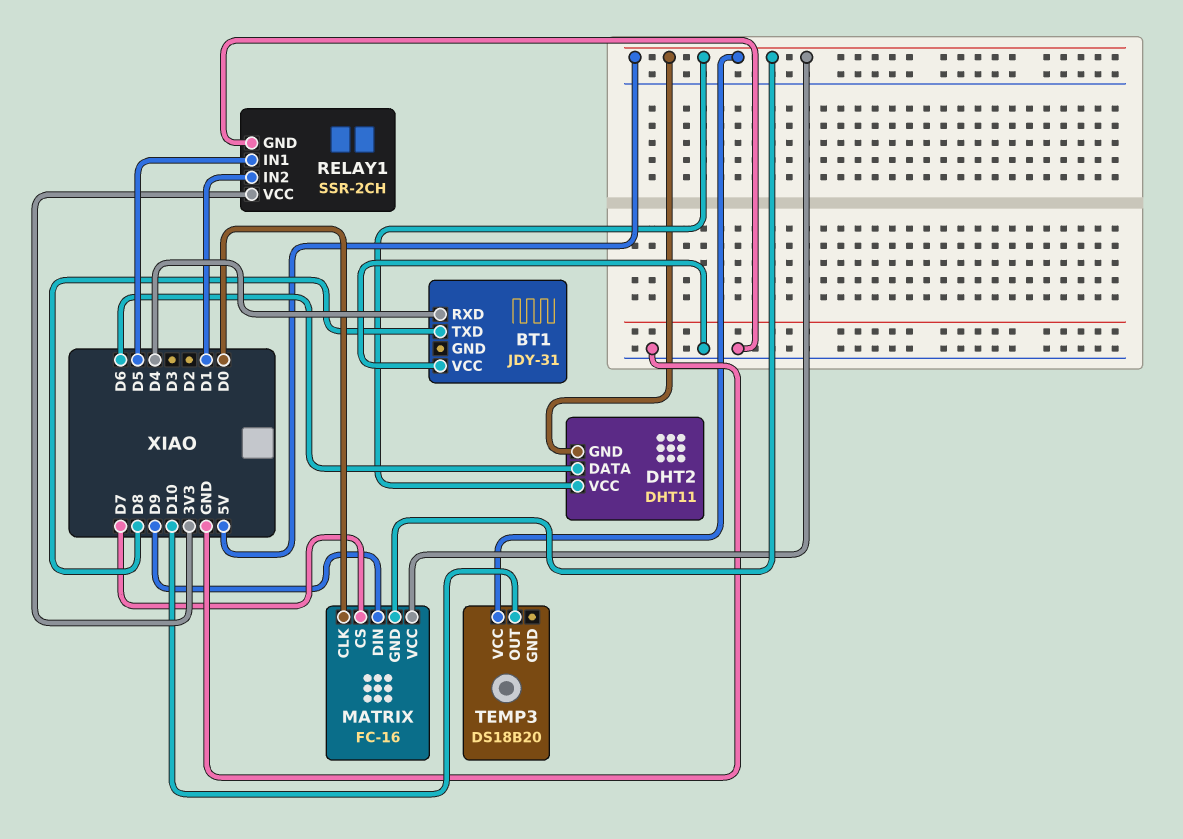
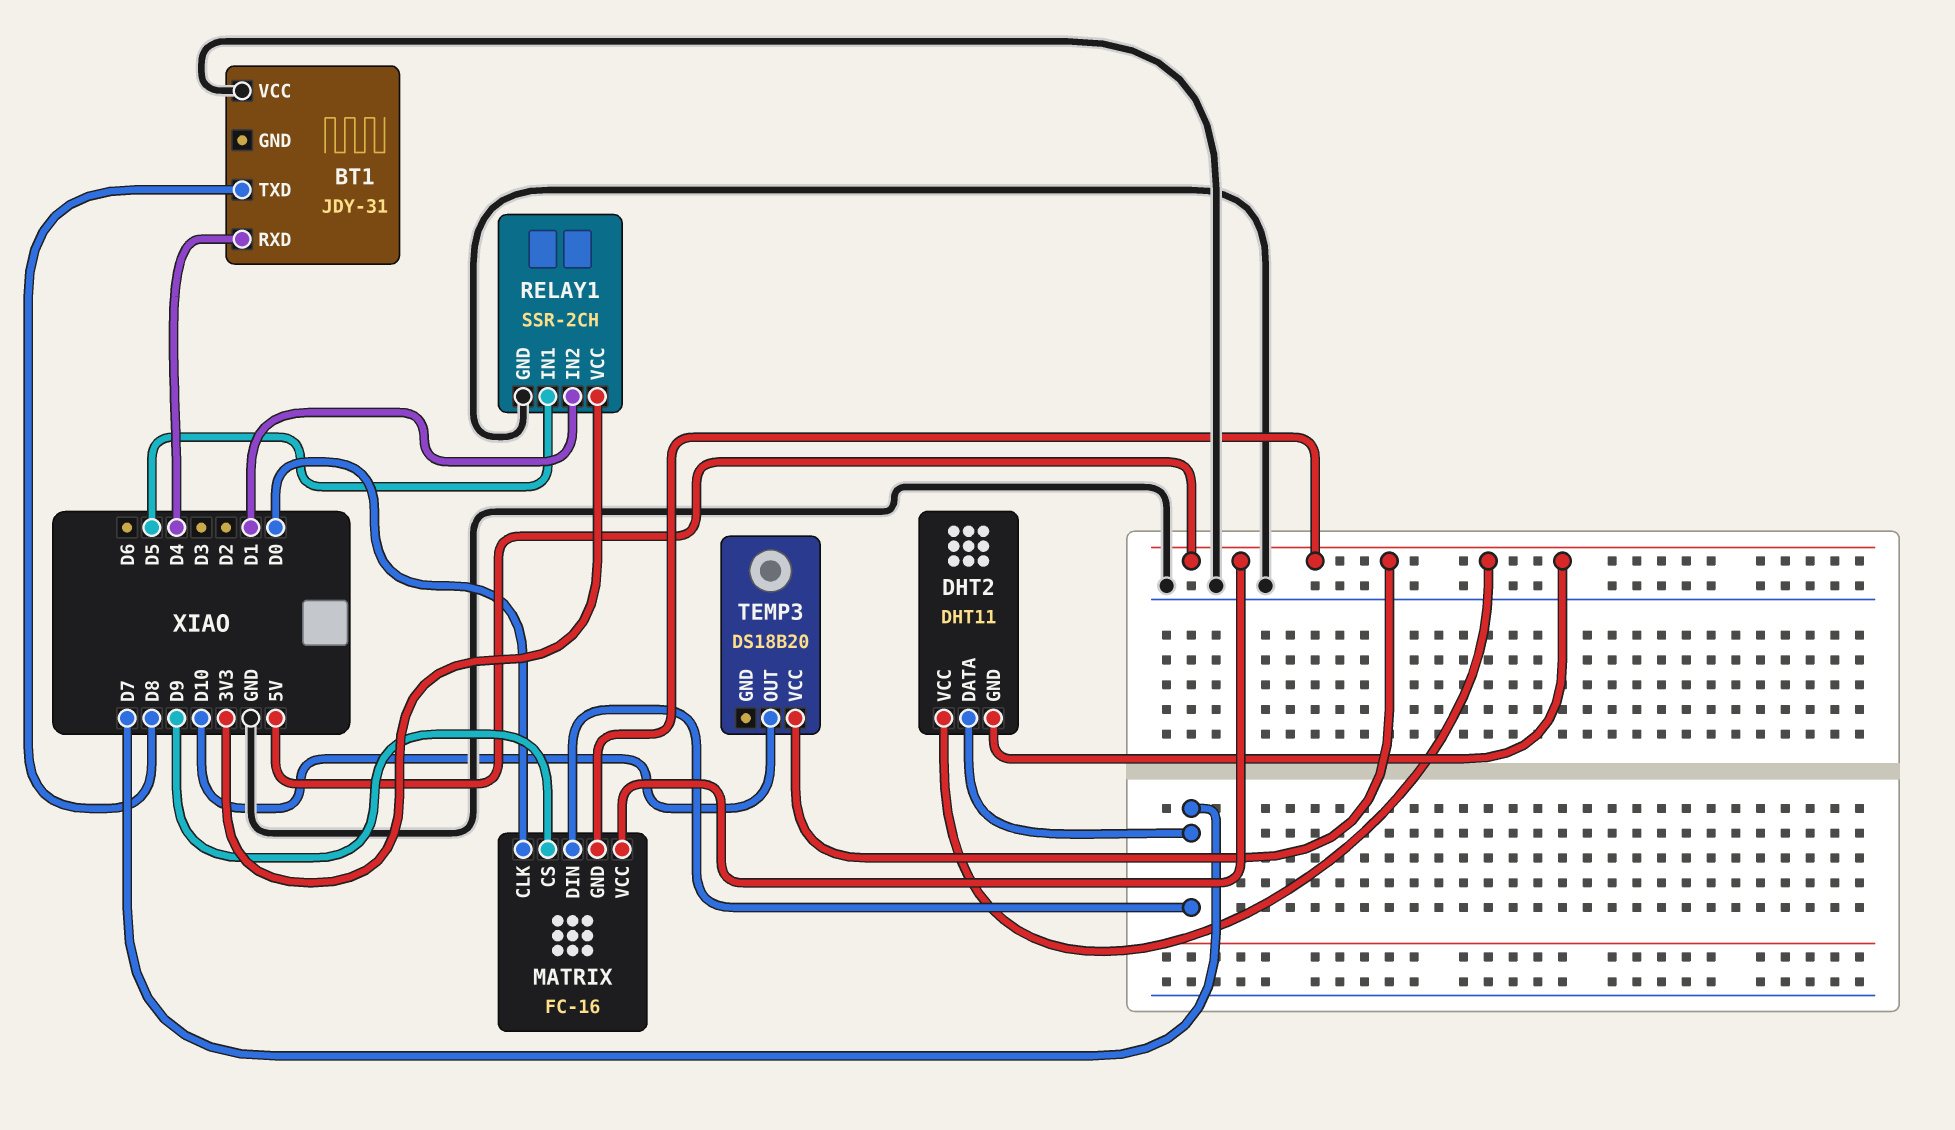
DHT2 pin DATA: D6 -> D7
MATRIX pin CS: D7 -> D9
MATRIX pin DIN: D9 -> D7

